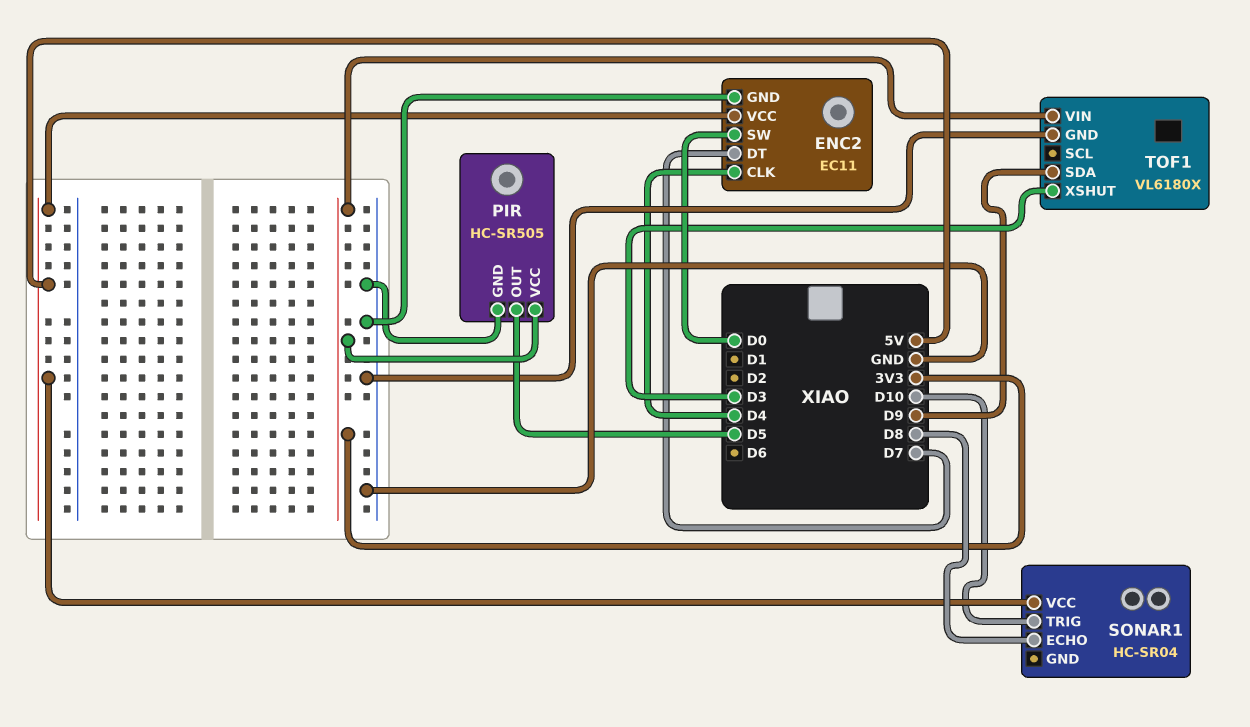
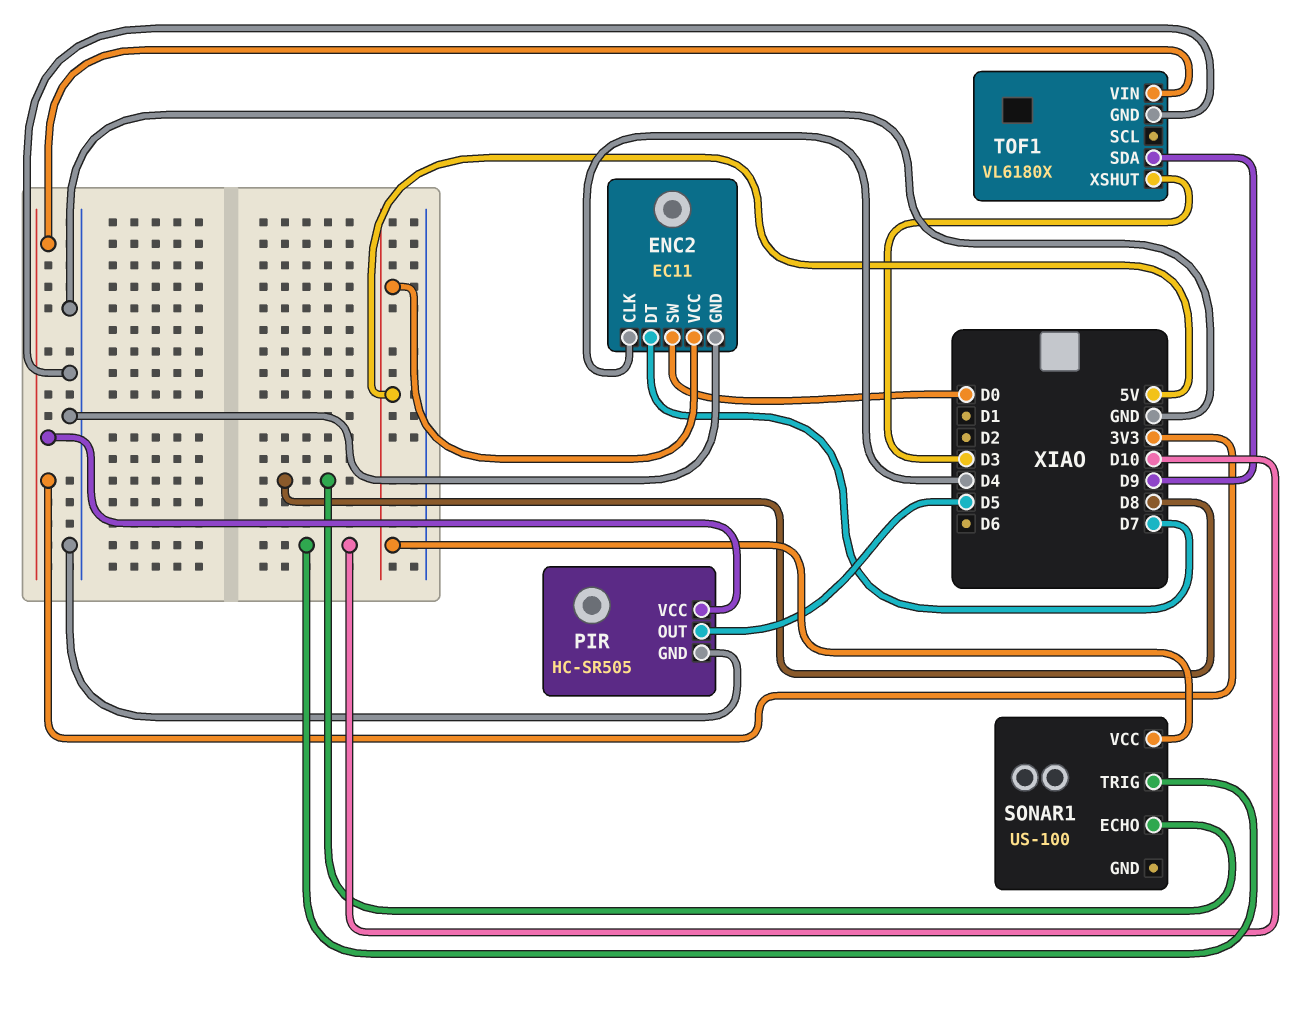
SONAR1: HC-SR04 -> US-100

